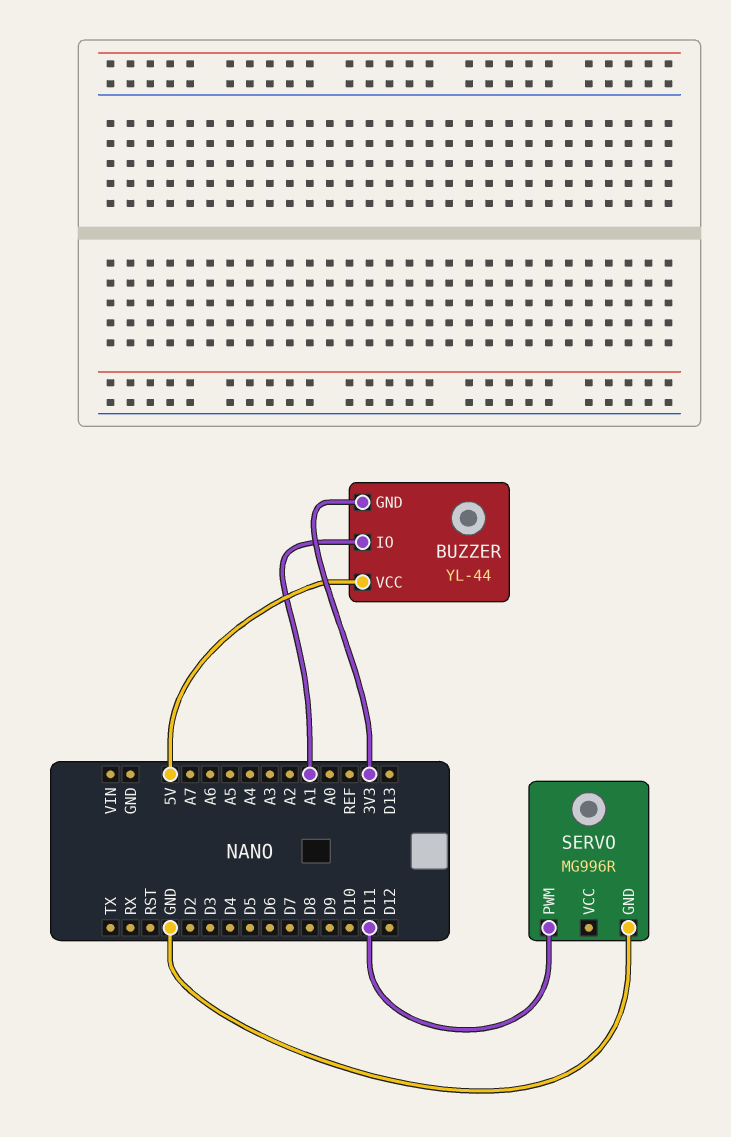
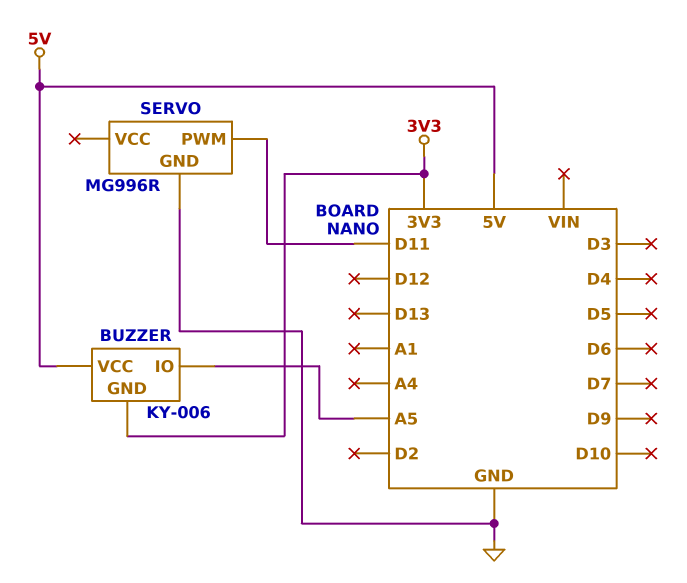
BUZZER: YL-44 -> KY-006
BUZZER pin IO: A1 -> A5

